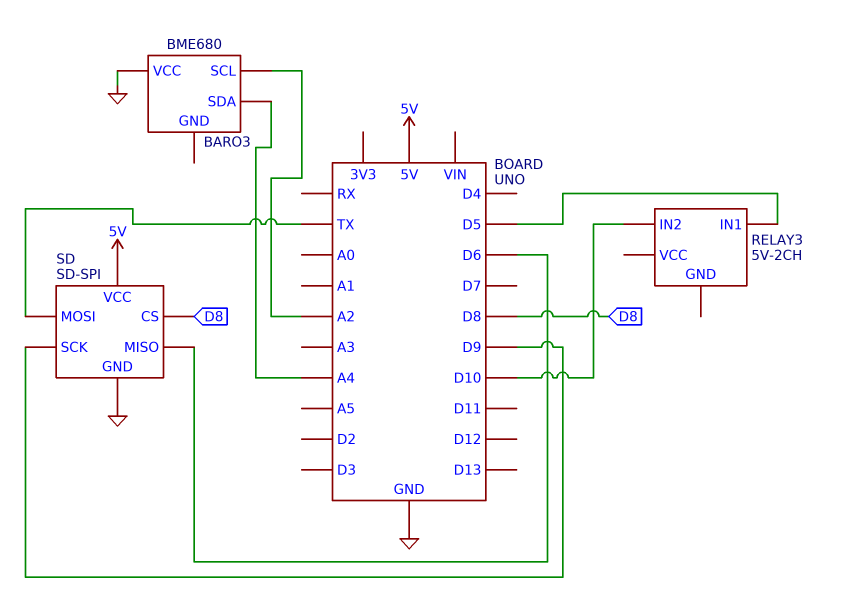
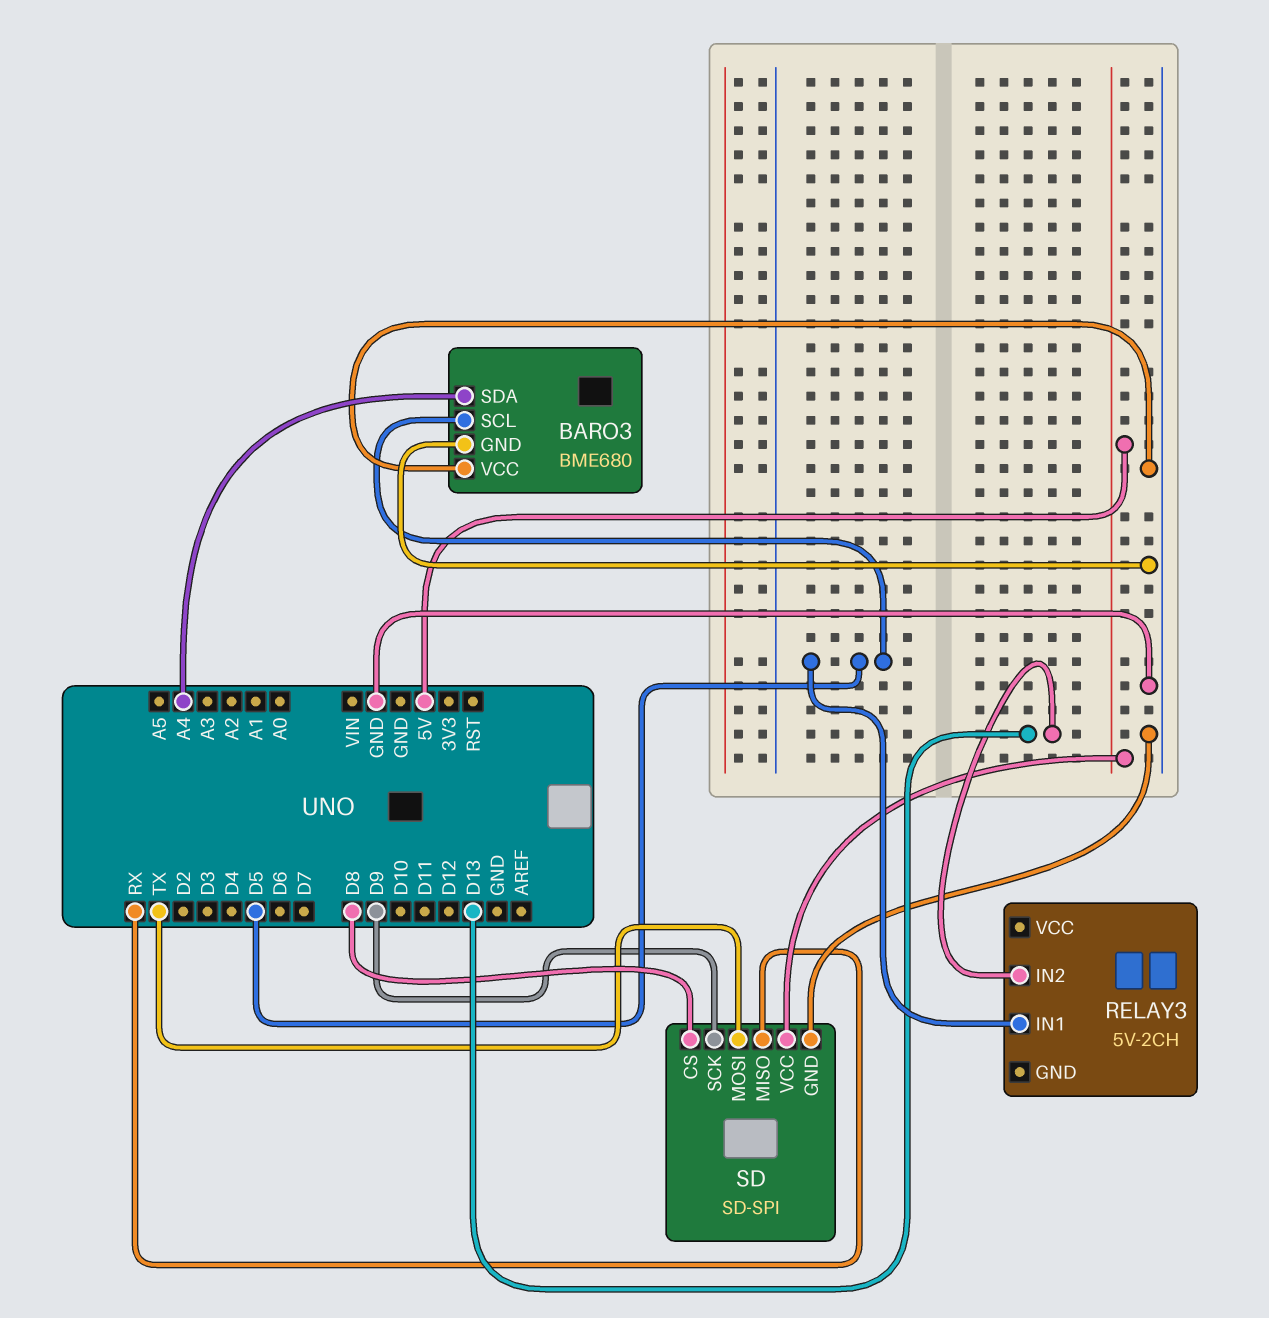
BARO3 pin GND: none -> GND
BARO3 pin SCL: A2 -> D5
RELAY3 pin IN2: D10 -> D13
SD pin MISO: D6 -> RX

